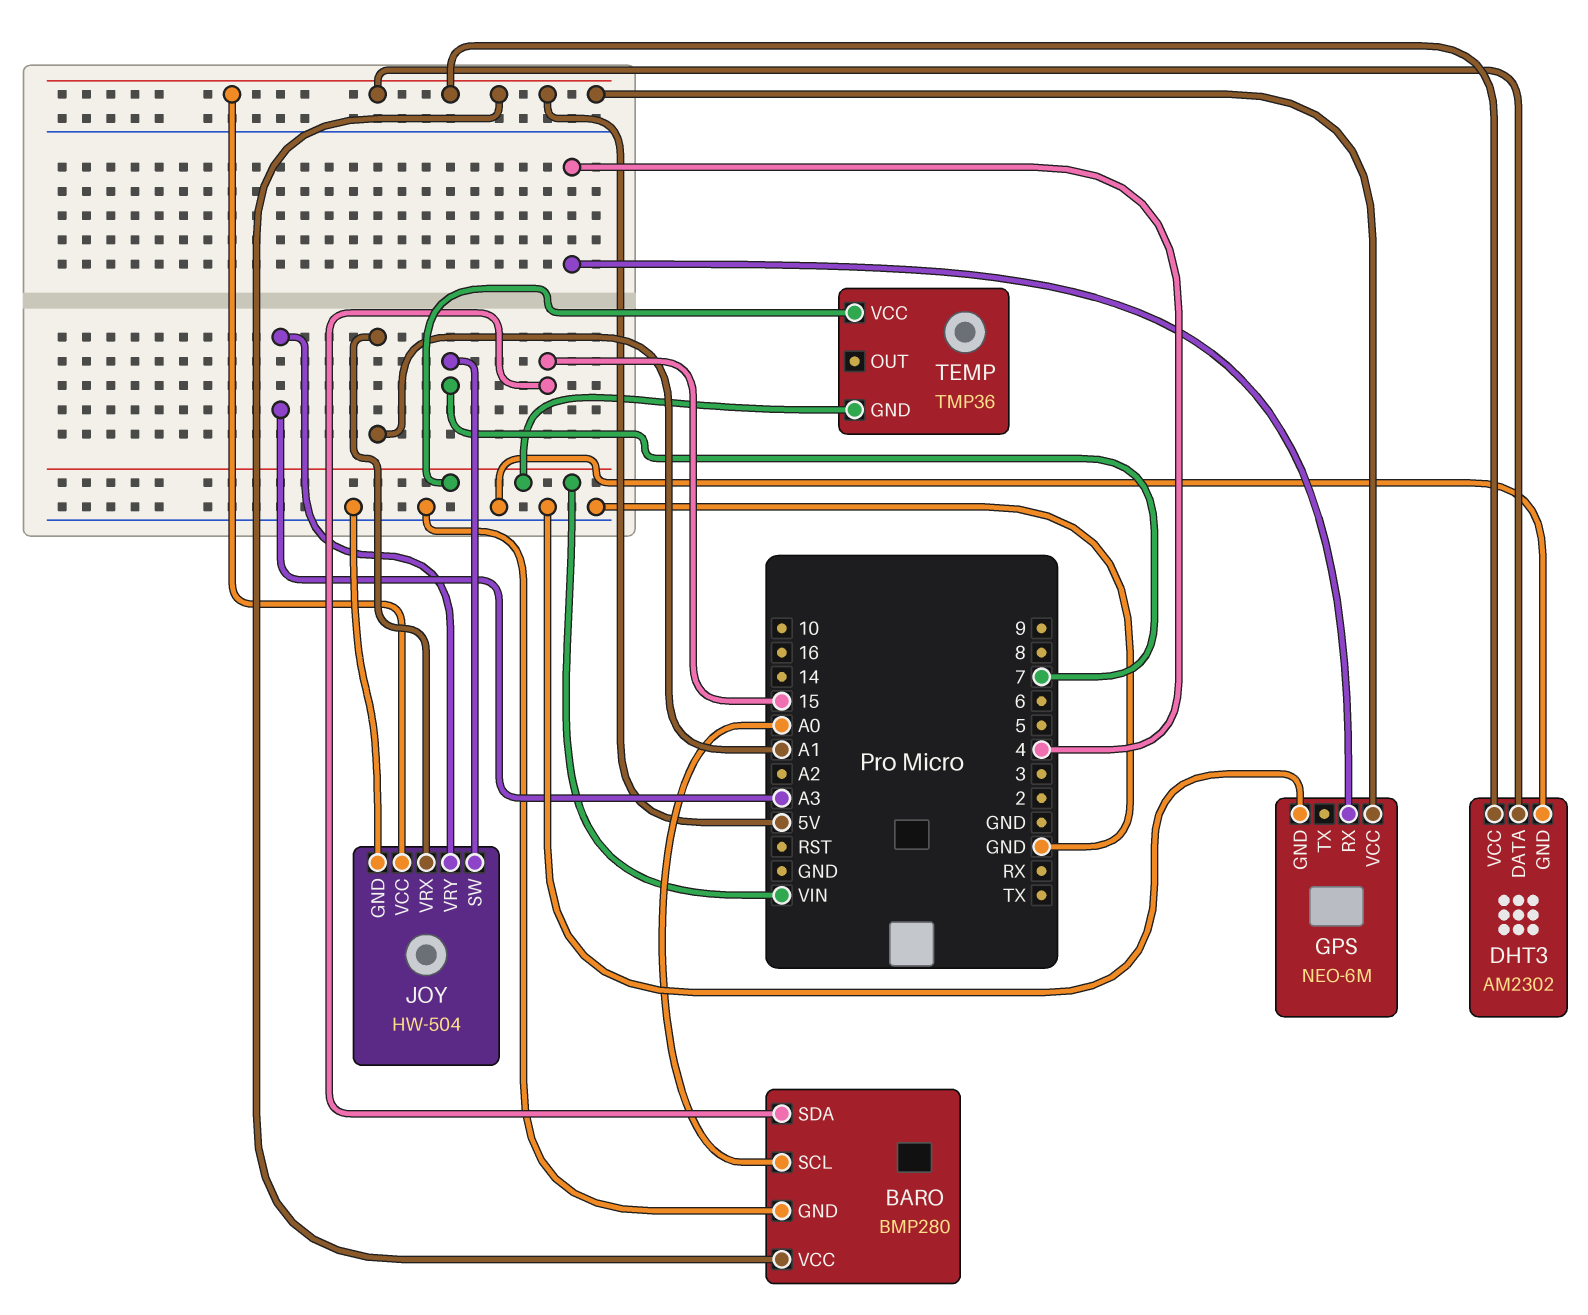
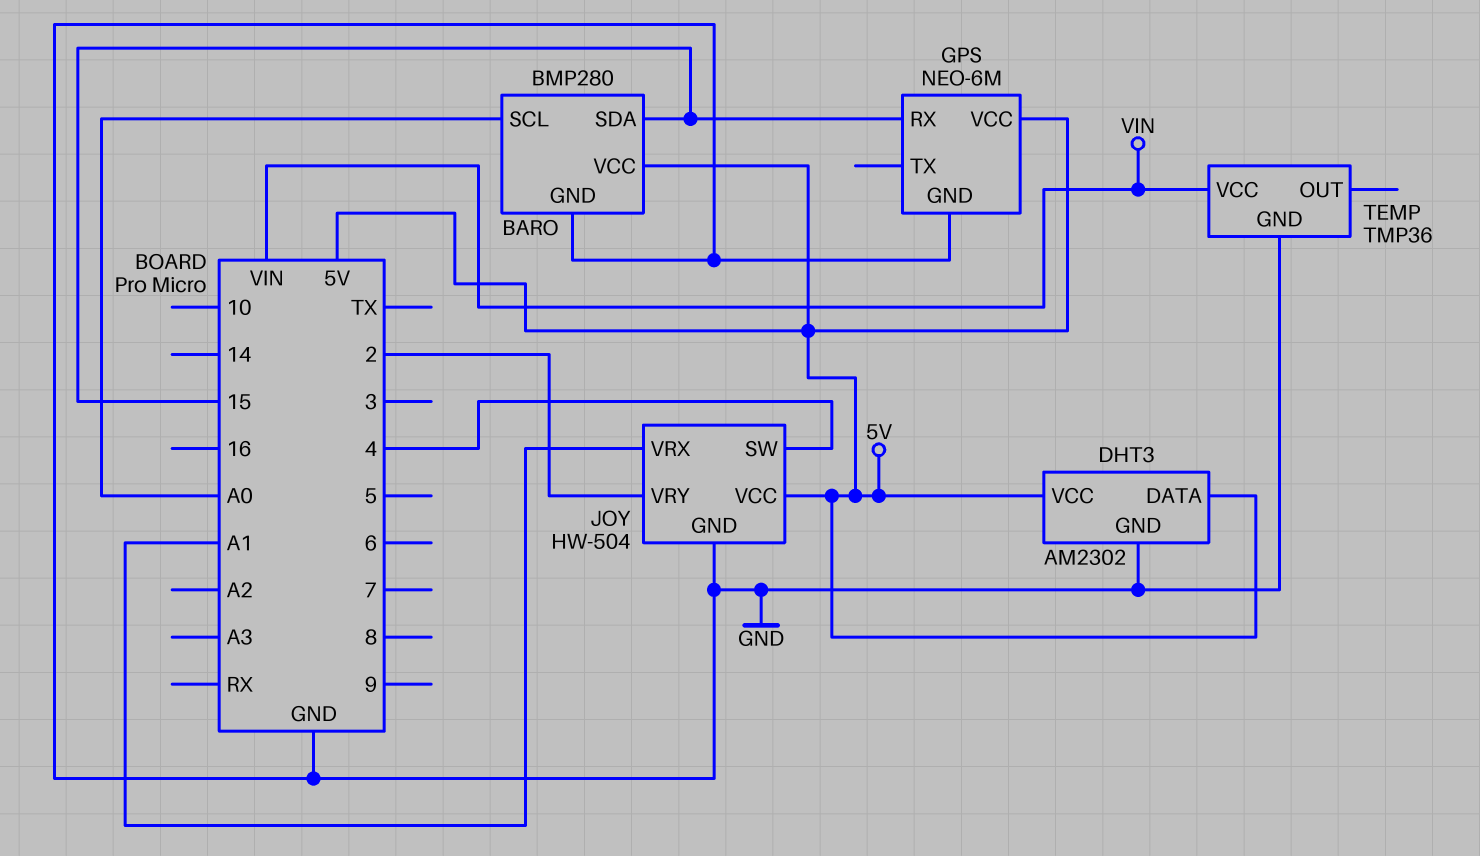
GPS pin RX: 4 -> 15
JOY pin SW: 7 -> 4
JOY pin VRY: A3 -> 2
TEMP pin GND: VIN -> GND

